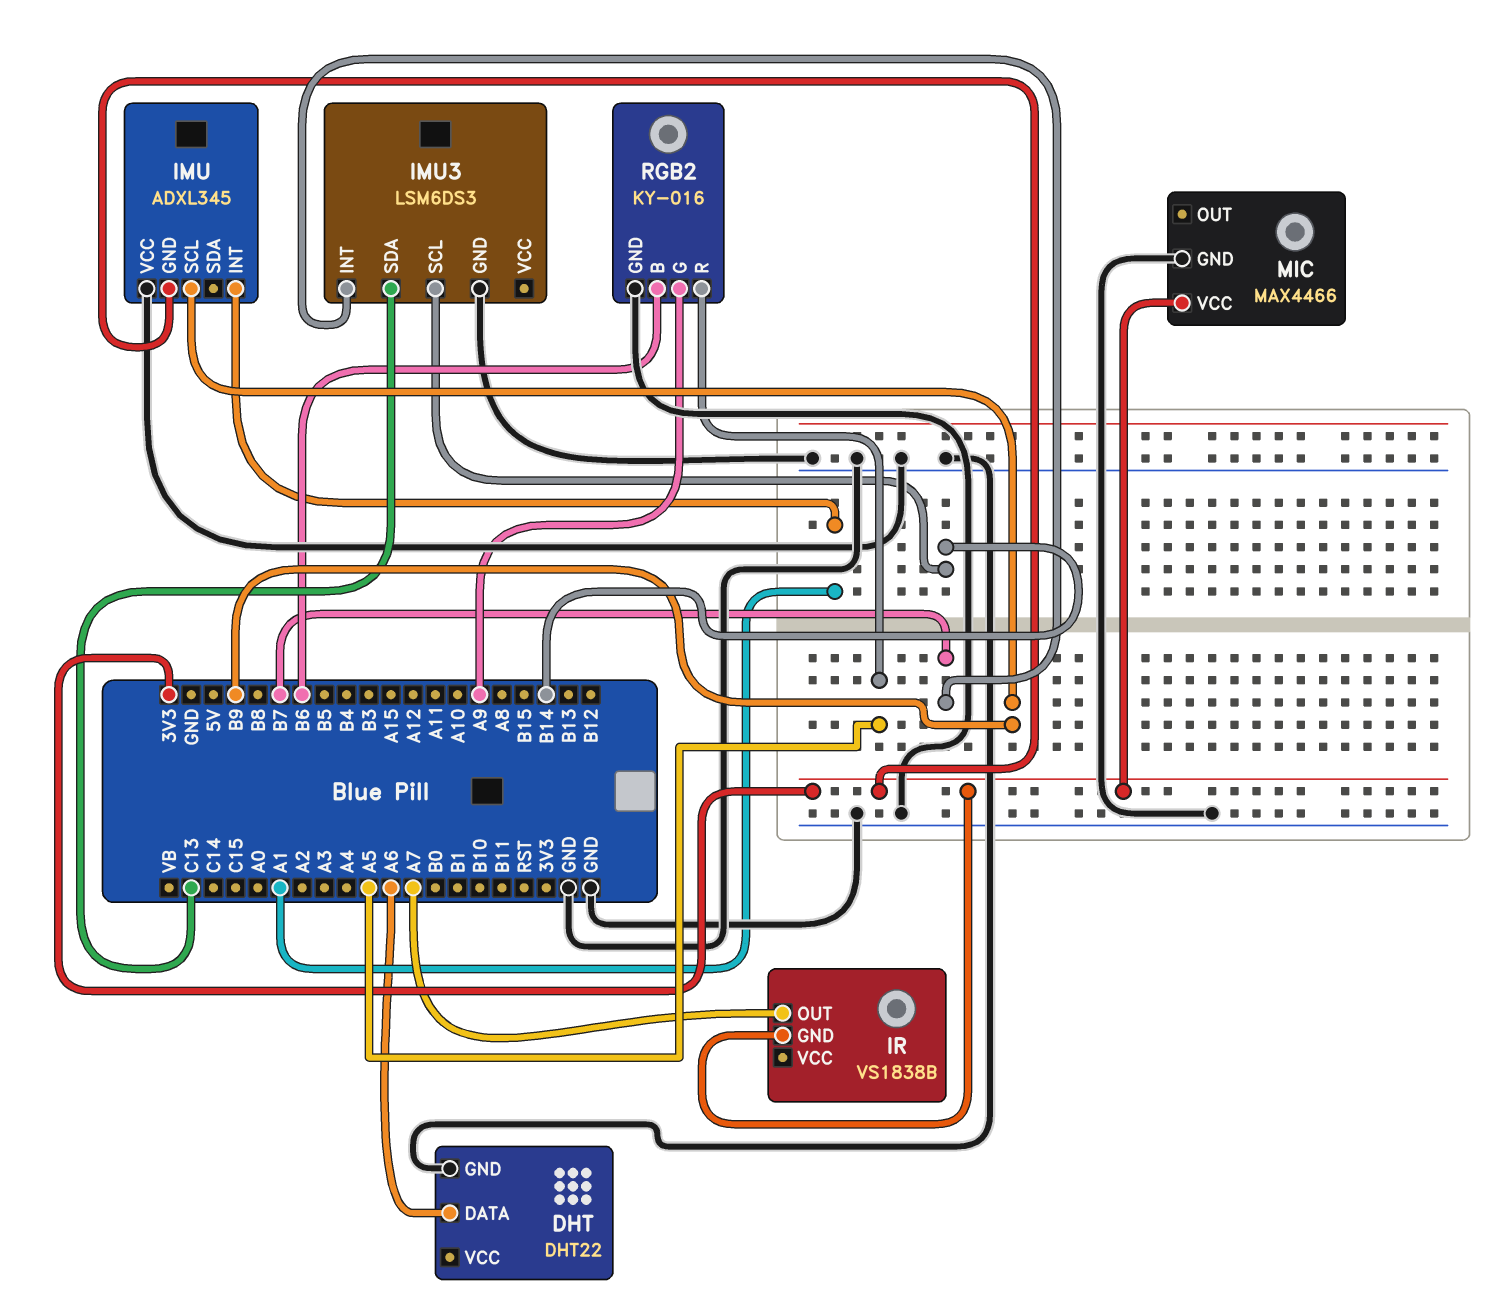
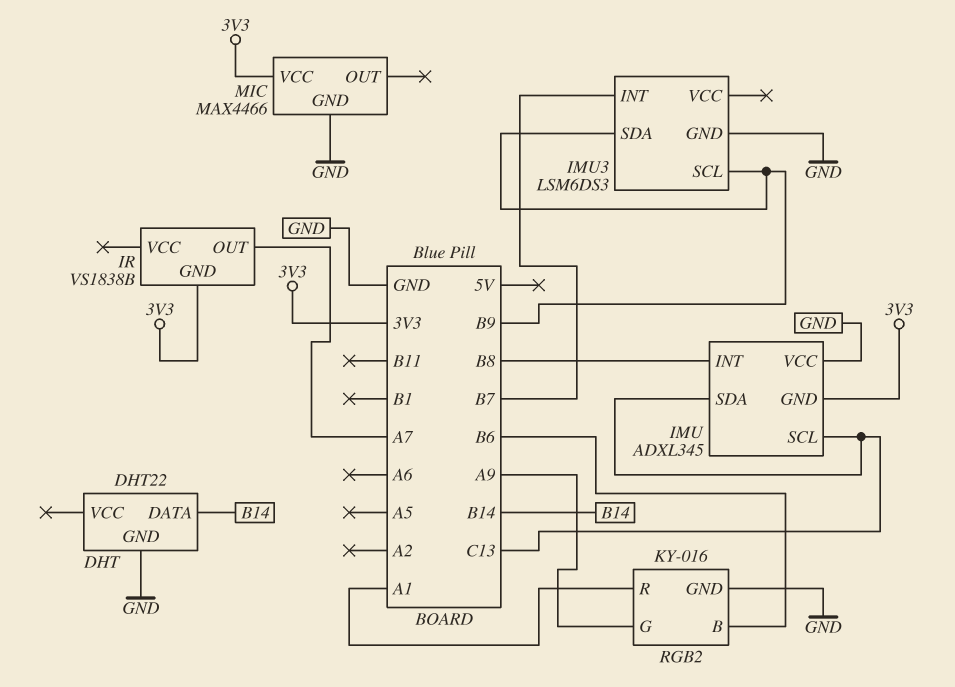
DHT pin DATA: A6 -> B14
IMU pin INT: A1 -> B8
IMU pin SCL: B9 -> C13
IMU pin SDA: none -> C13
IMU3 pin SCL: B14 -> B9
IMU3 pin SDA: C13 -> B9
RGB2 pin R: A5 -> A1

